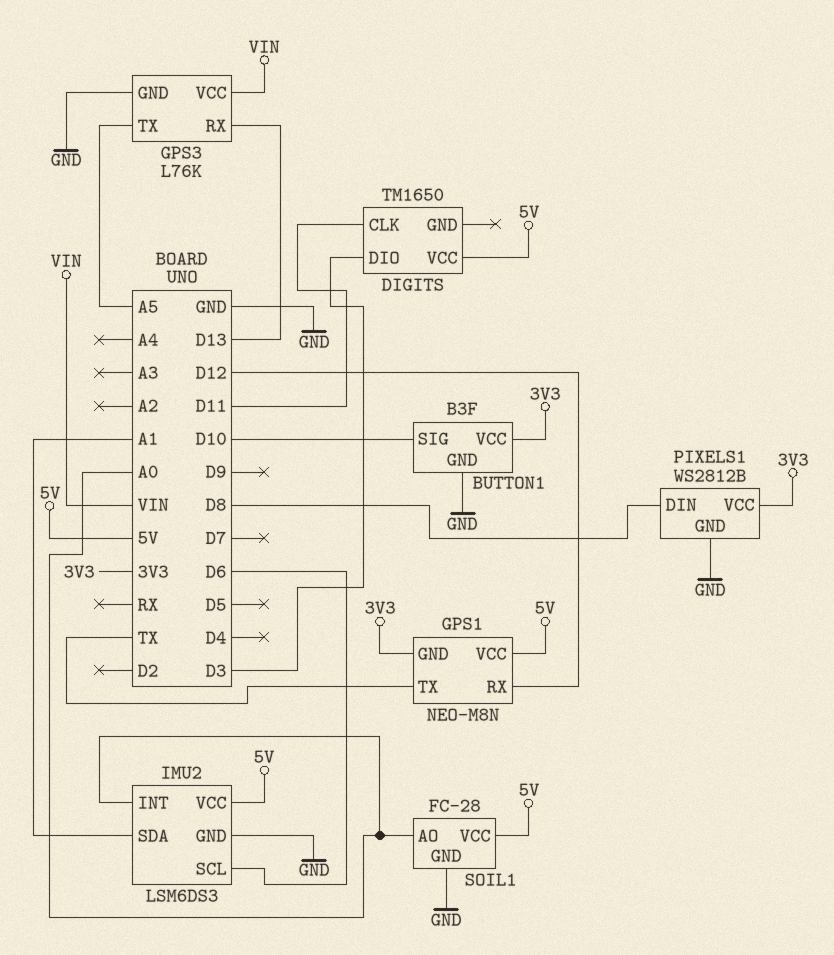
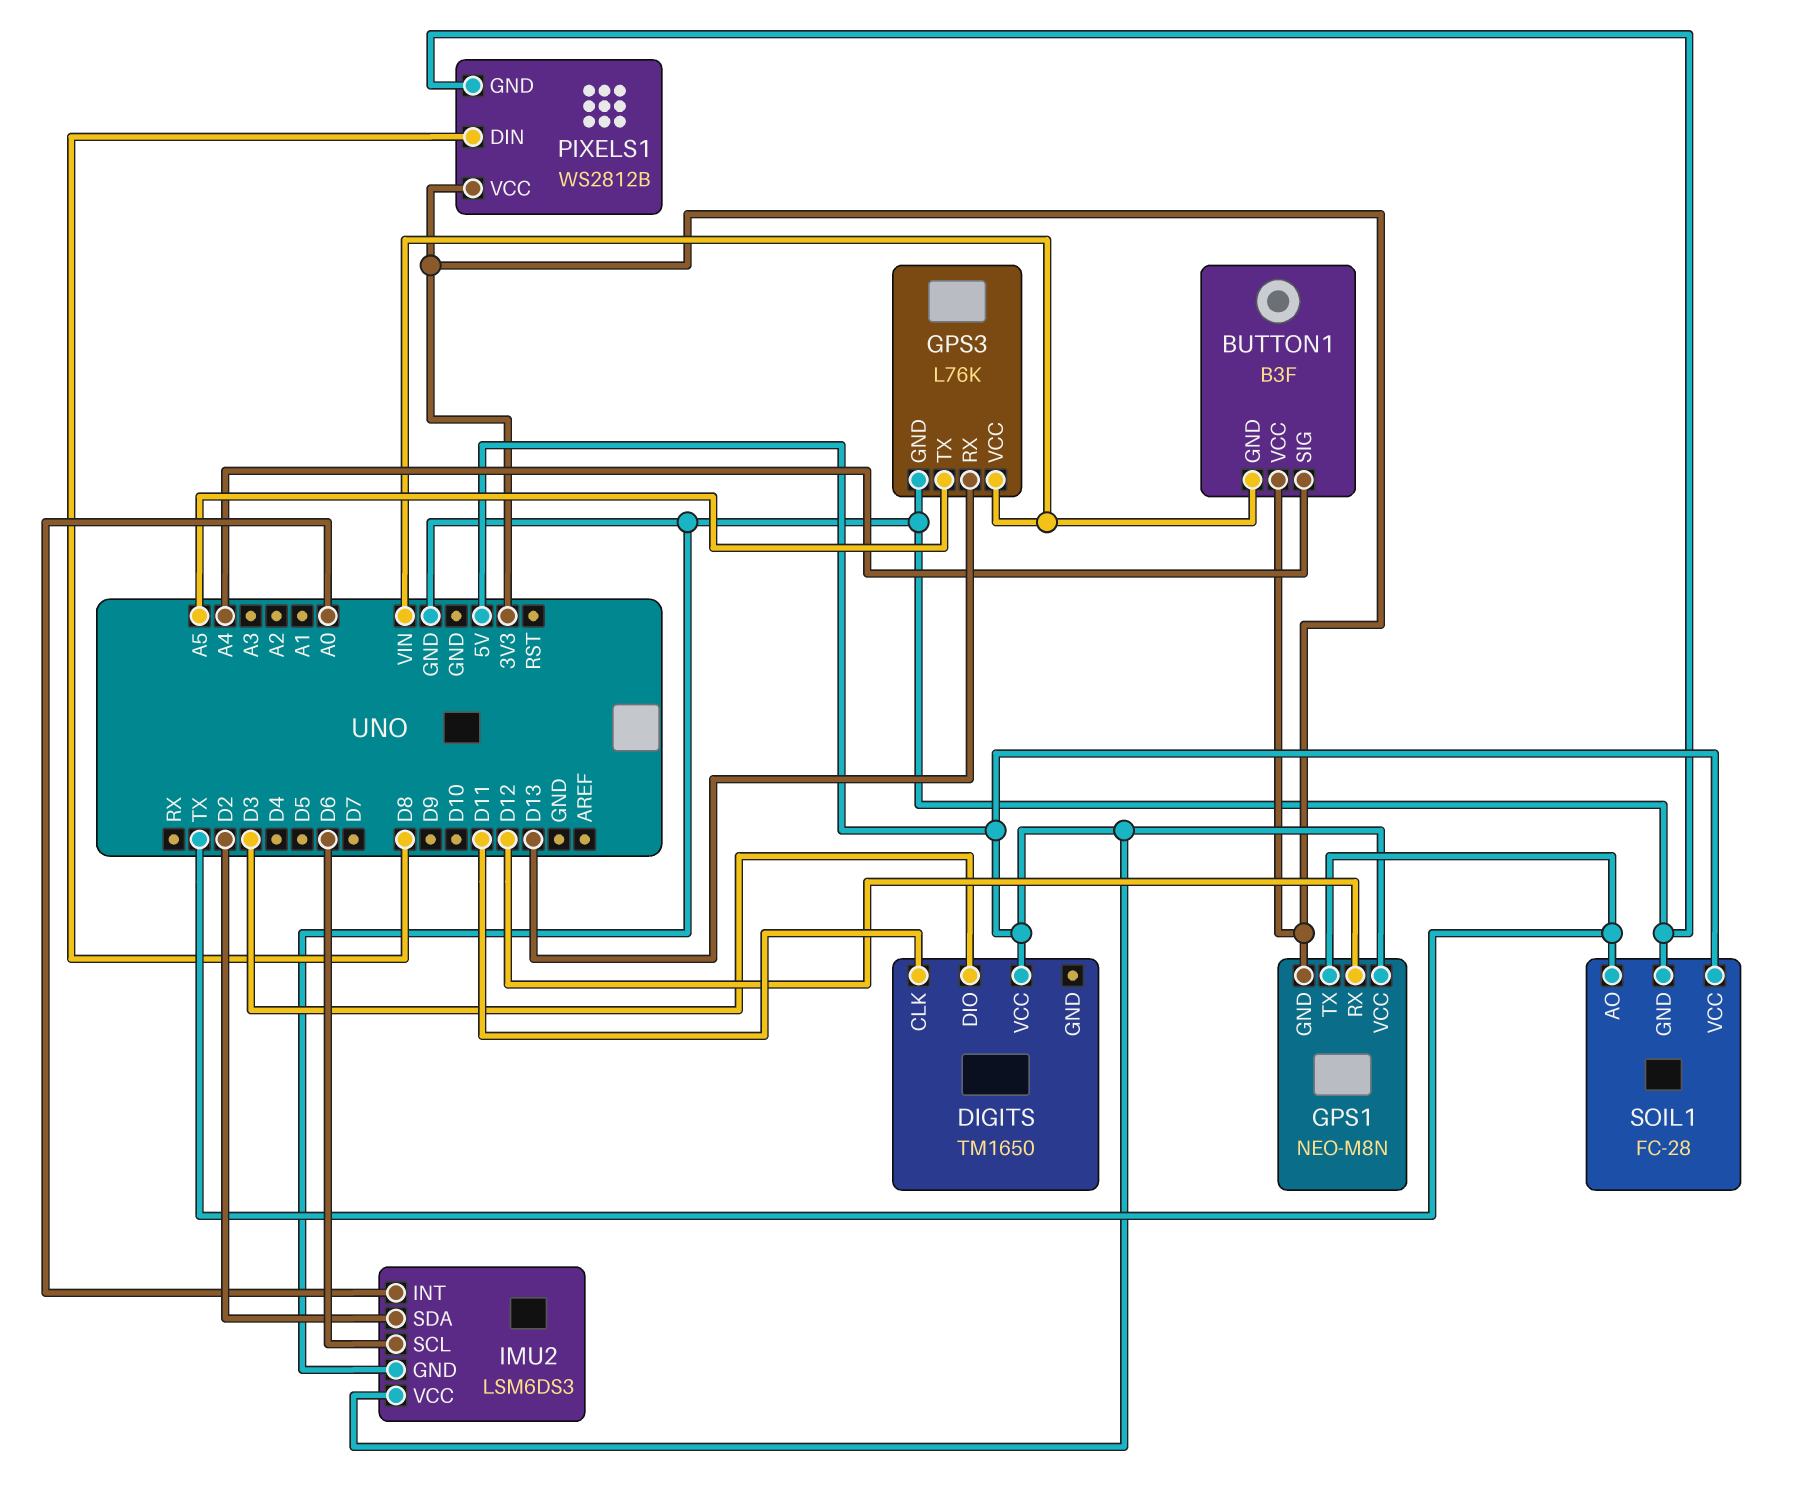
BUTTON1 pin GND: GND -> VIN
BUTTON1 pin SIG: D10 -> A4
IMU2 pin SDA: A1 -> D2
SOIL1 pin AO: A0 -> TX

